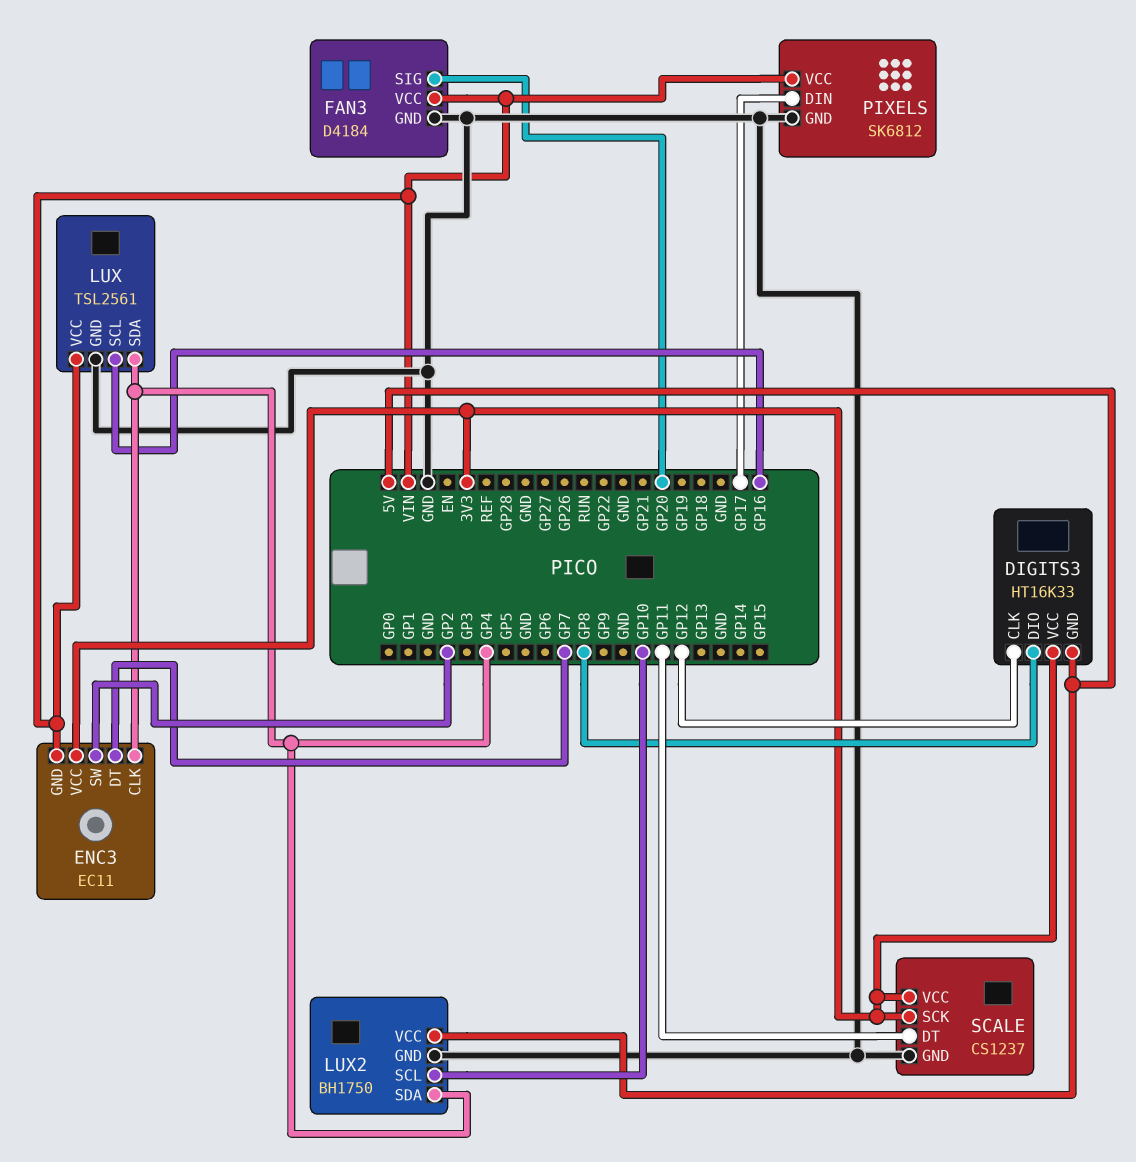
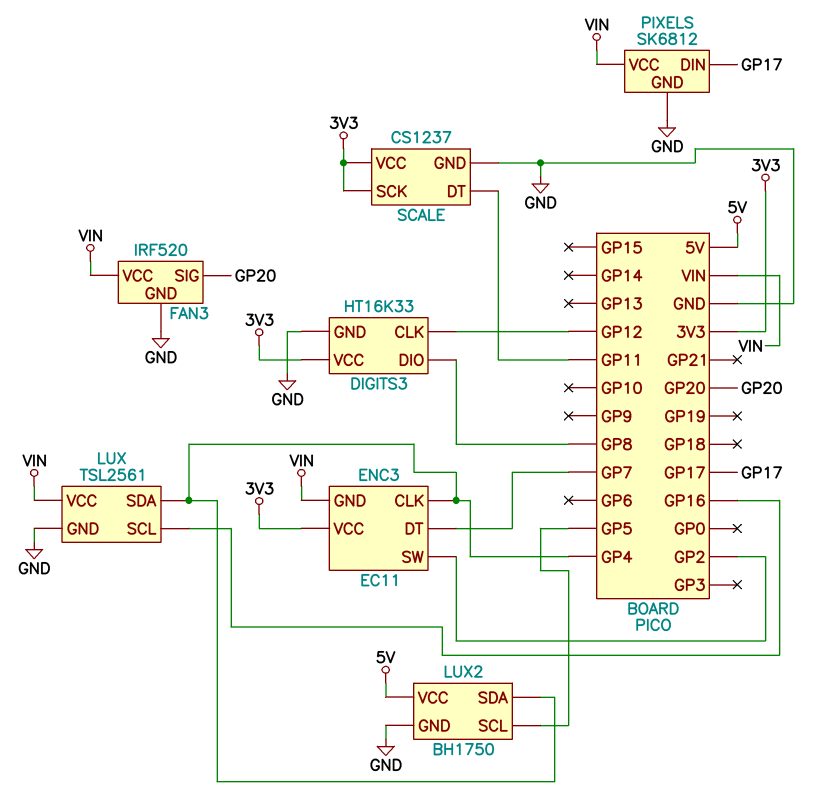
DIGITS3 pin GND: 5V -> GND
FAN3: D4184 -> IRF520
LUX2 pin SCL: GP10 -> GP5

